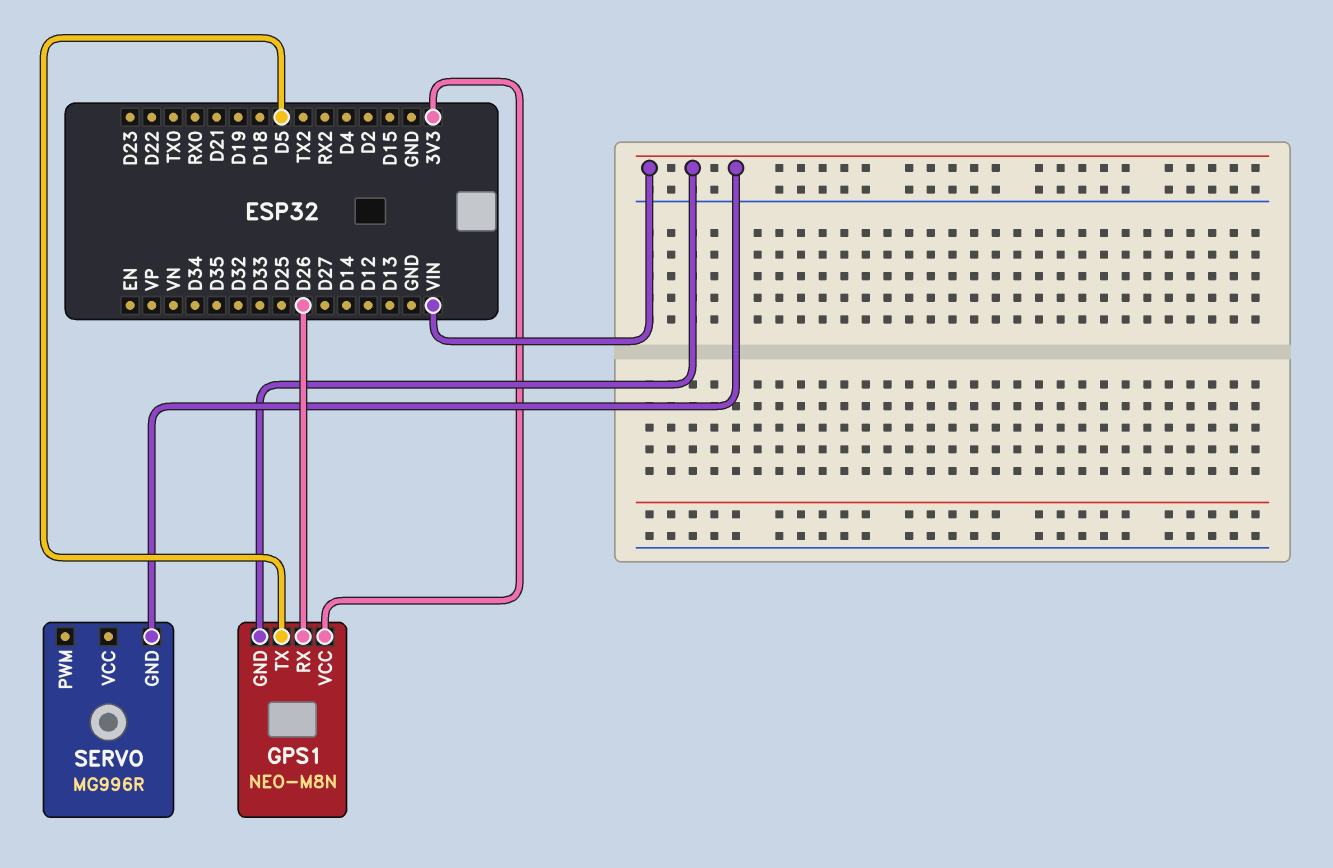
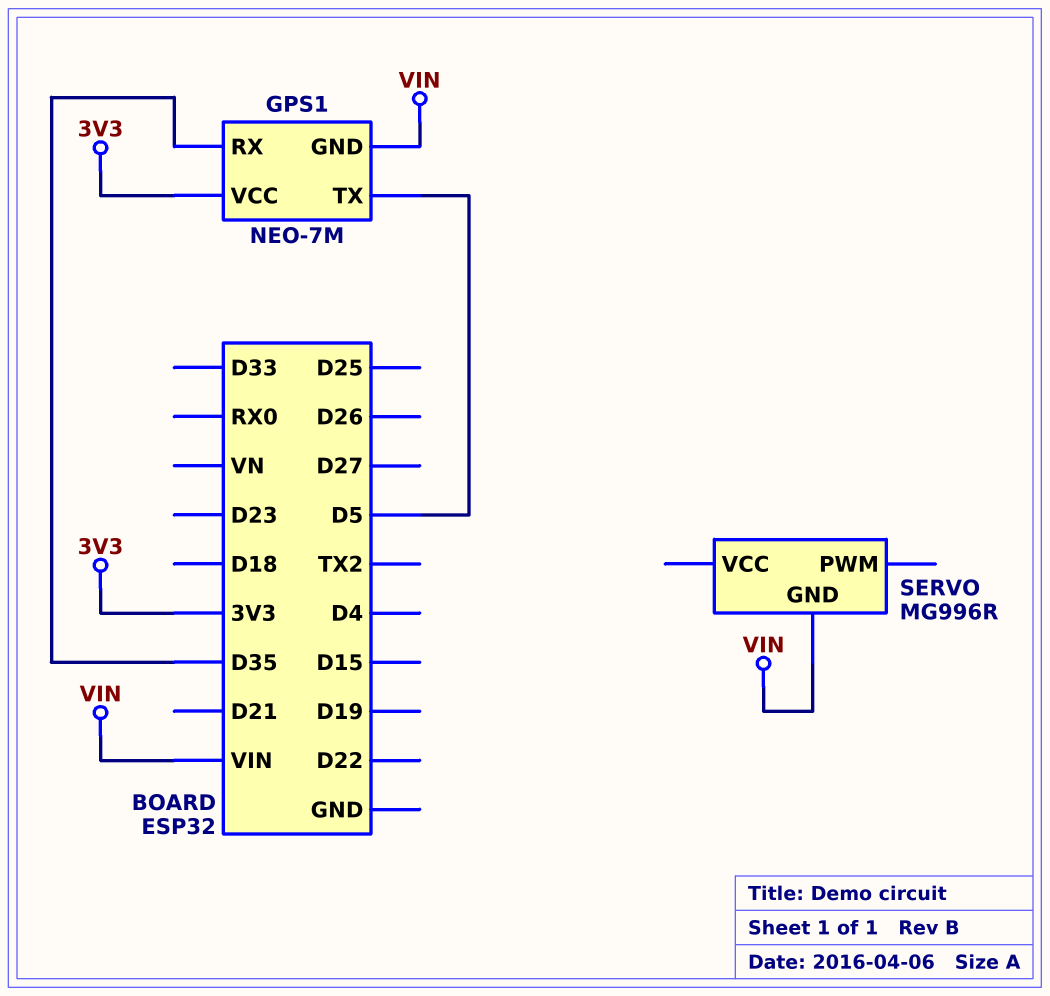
GPS1: NEO-M8N -> NEO-7M
GPS1 pin RX: D26 -> D35

